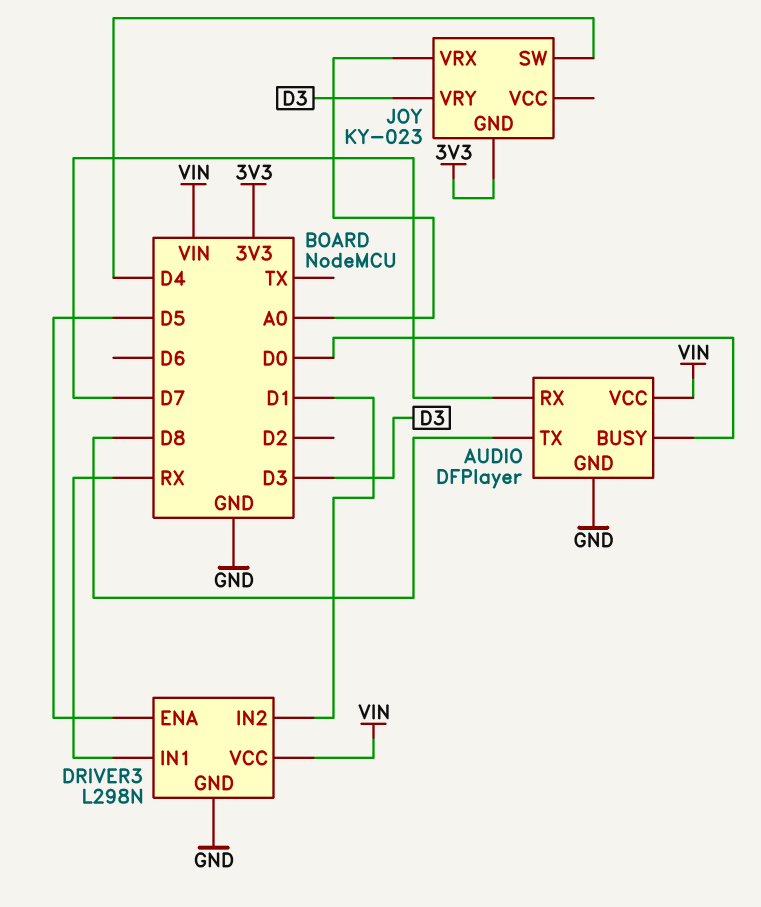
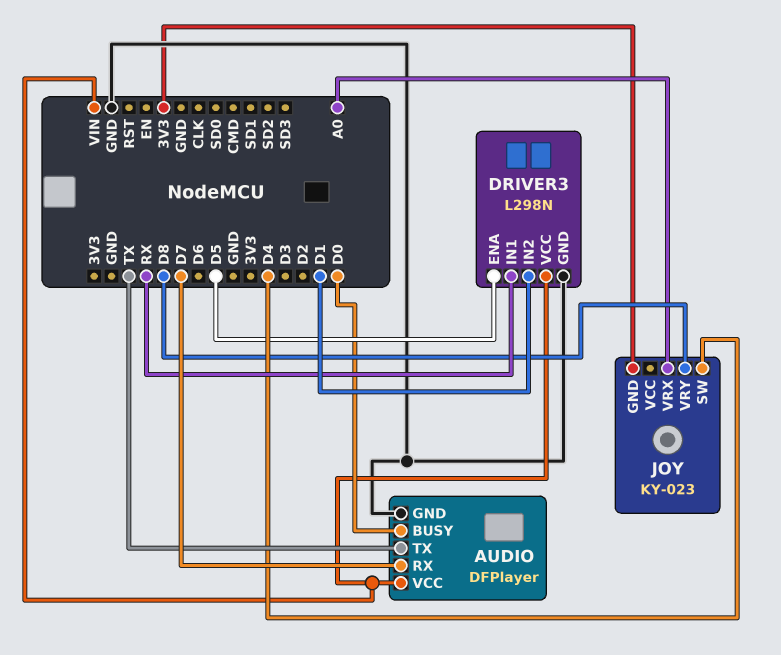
AUDIO pin TX: D8 -> TX
JOY pin VRY: D3 -> D8

